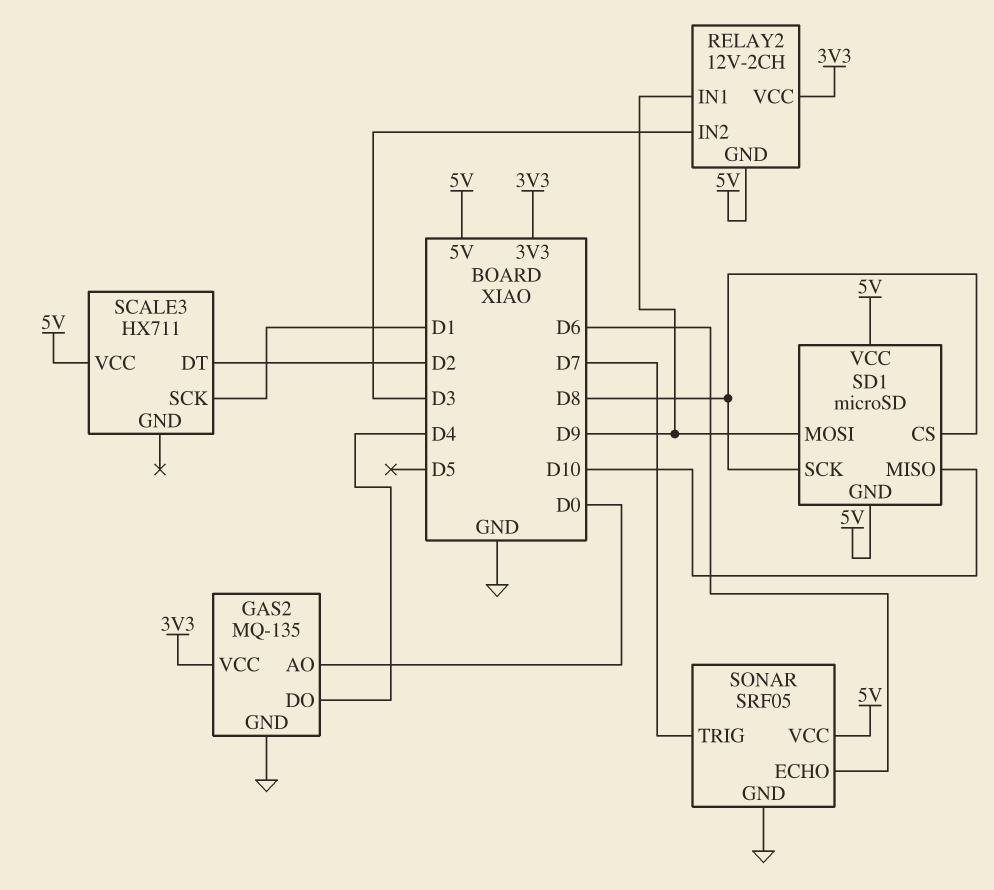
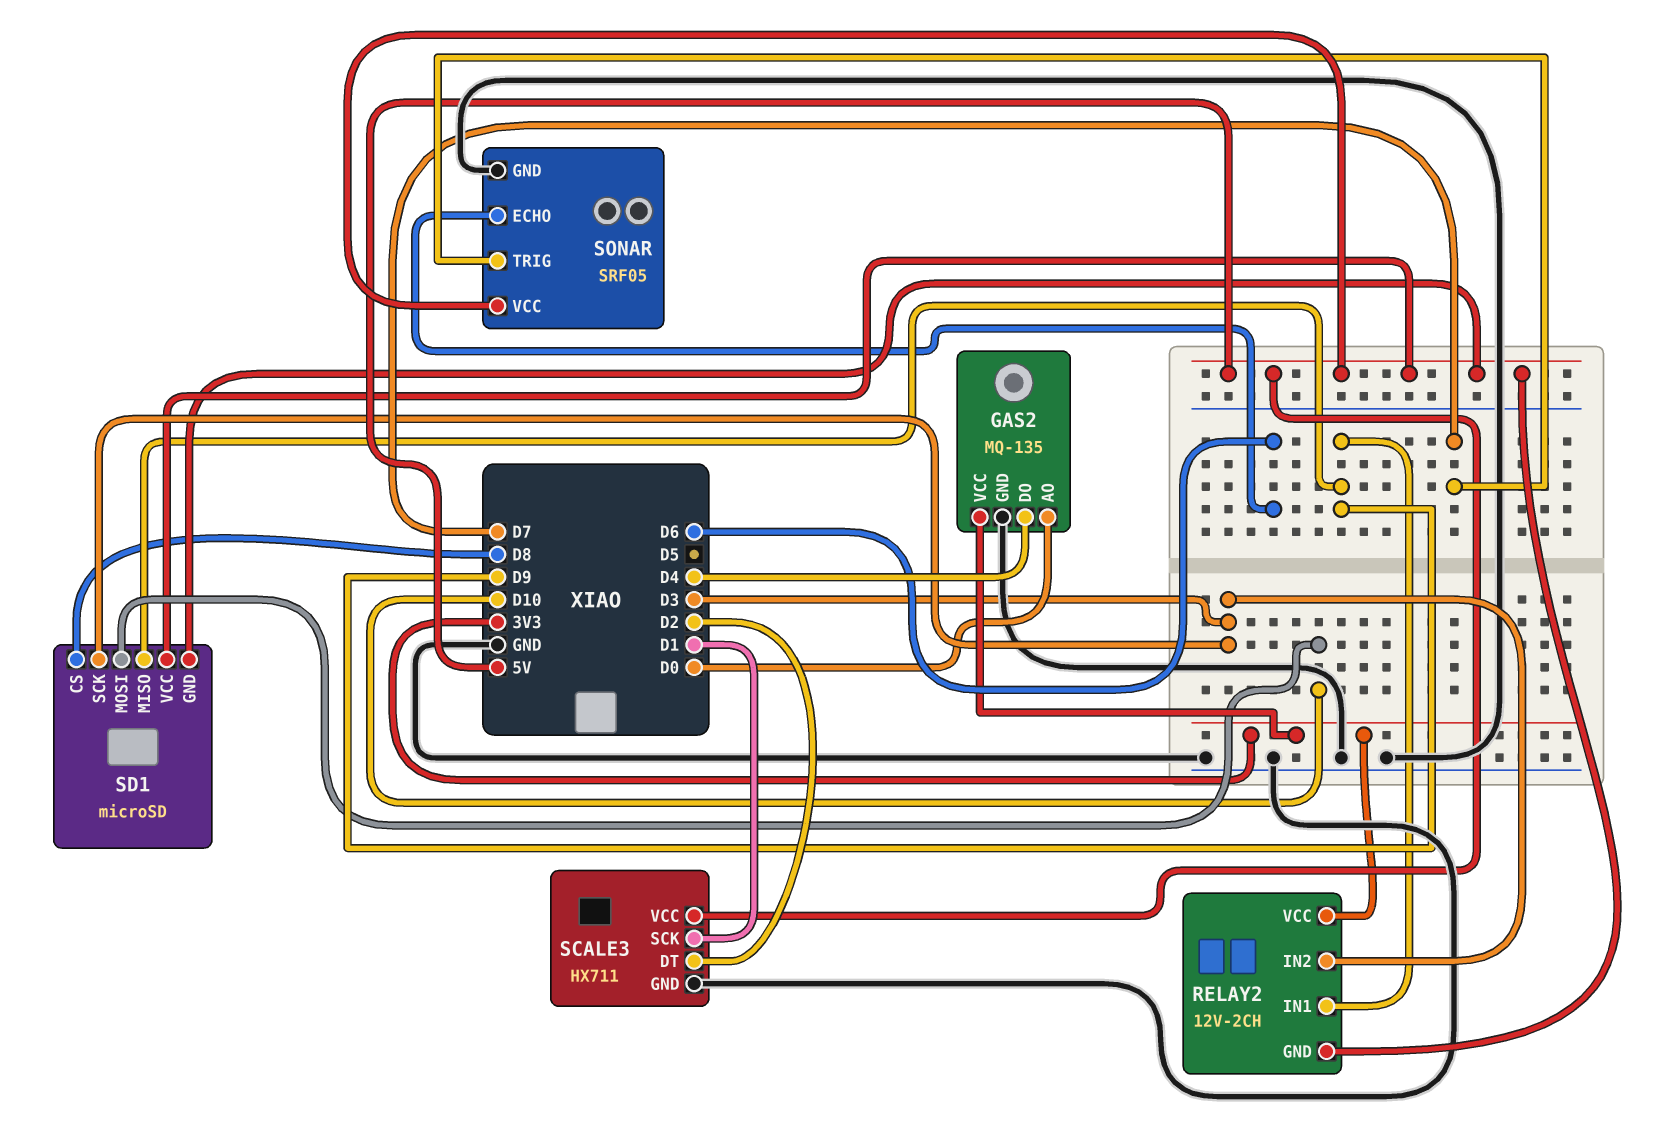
SCALE3 pin GND: none -> GND
SD1 pin MISO: D10 -> D9
SD1 pin MOSI: D9 -> D10
SD1 pin SCK: D8 -> D3

